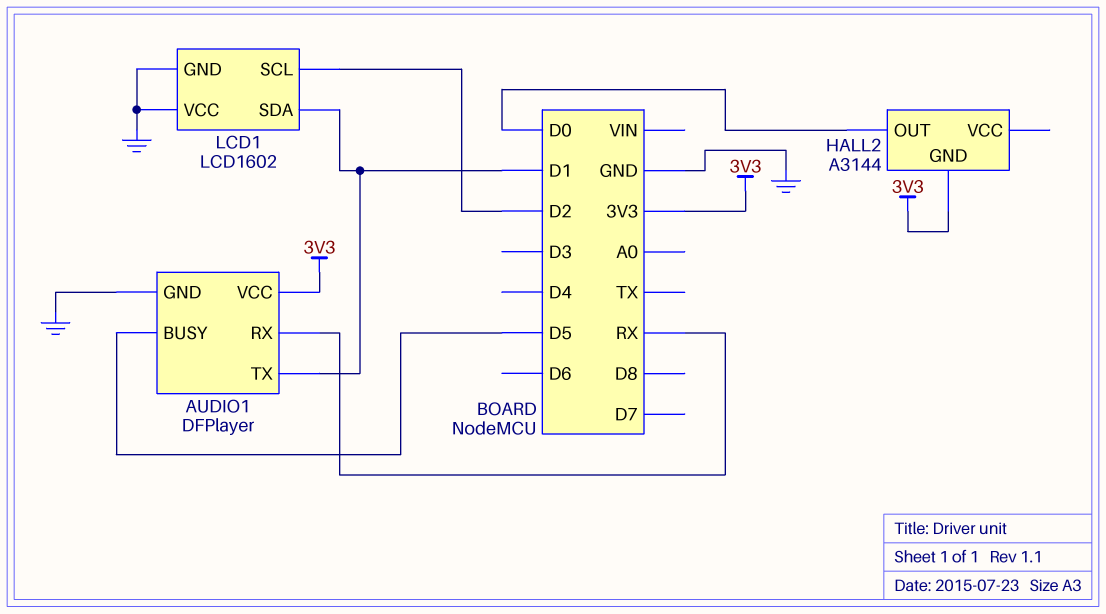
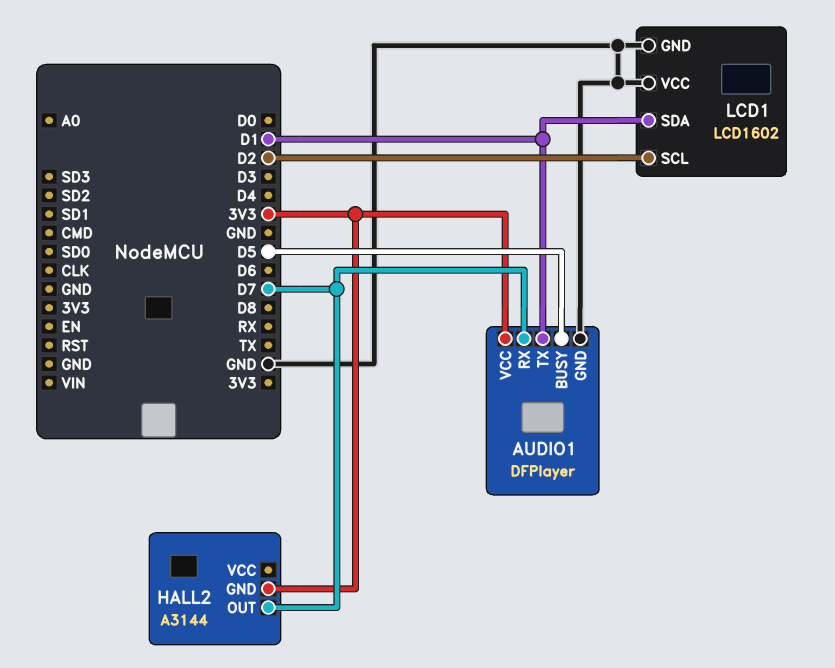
AUDIO1 pin RX: RX -> D7
HALL2 pin OUT: D0 -> D7

